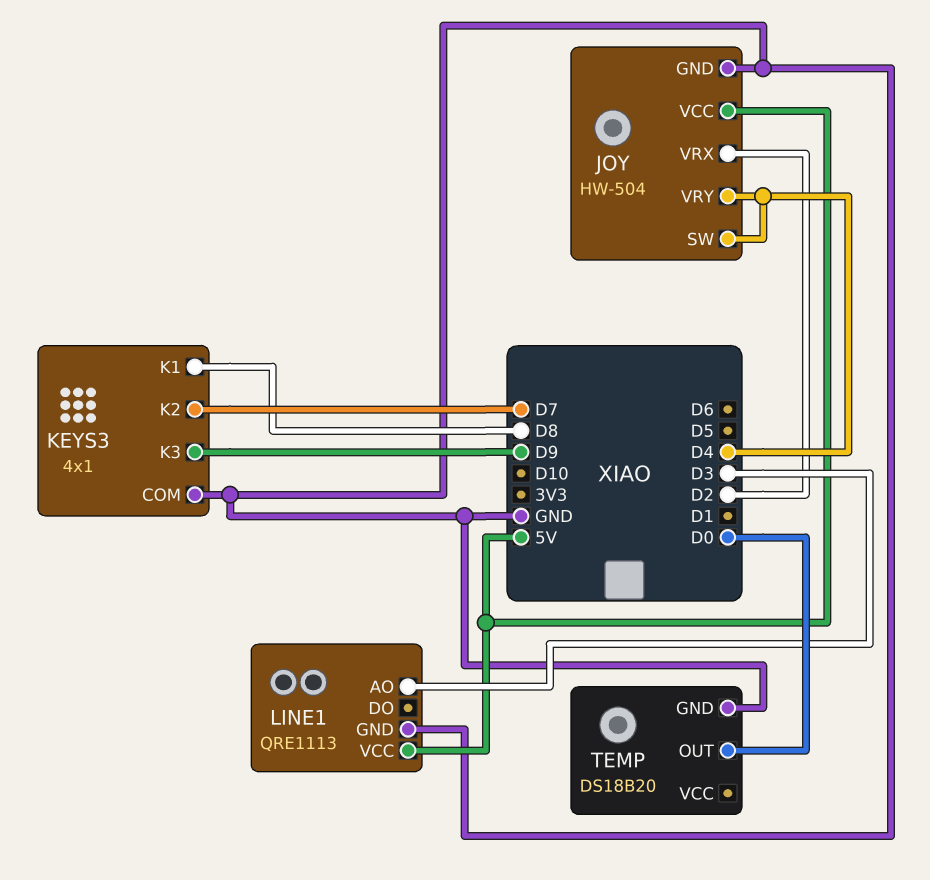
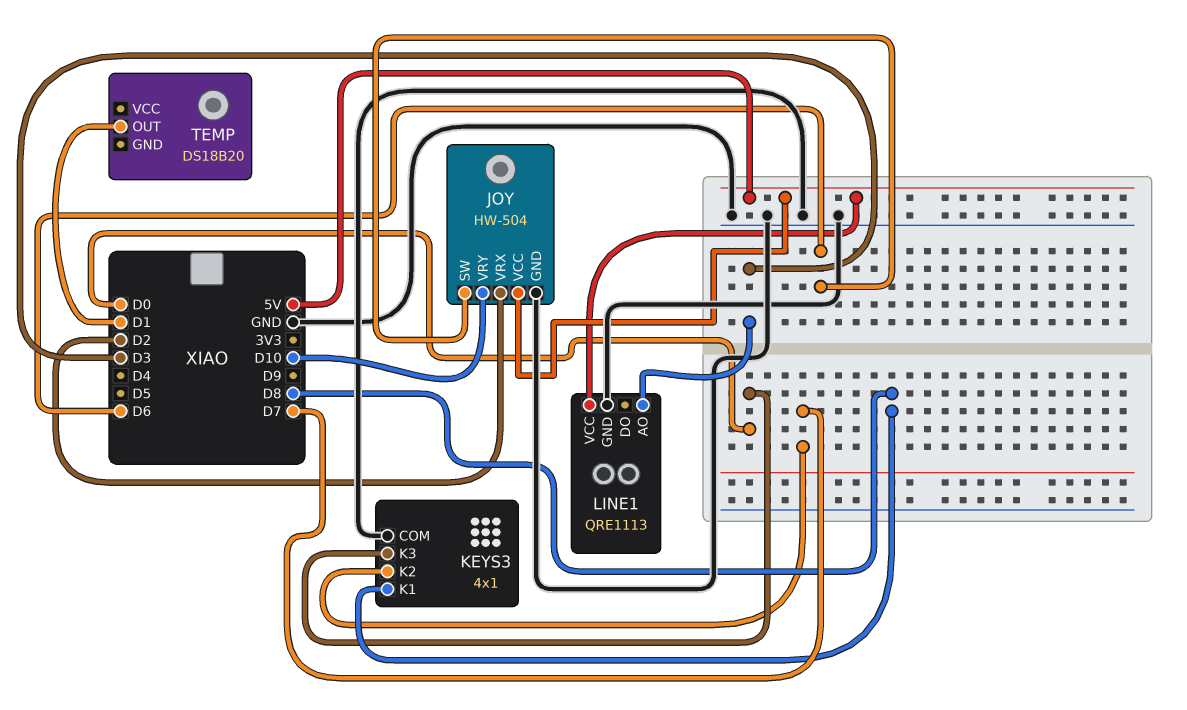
JOY pin SW: D4 -> D6
JOY pin VRY: D4 -> D10
KEYS3 pin K3: D9 -> D0
TEMP pin GND: GND -> none
TEMP pin OUT: D0 -> D1

